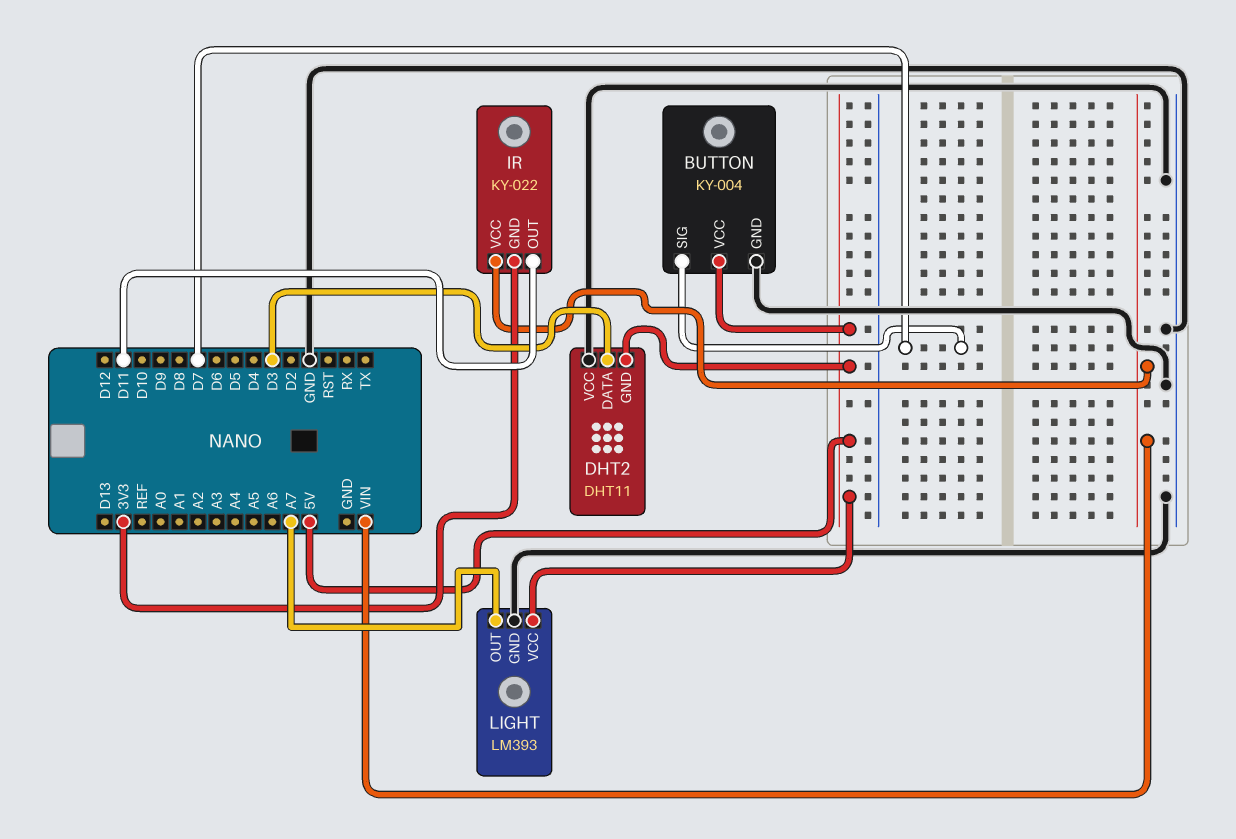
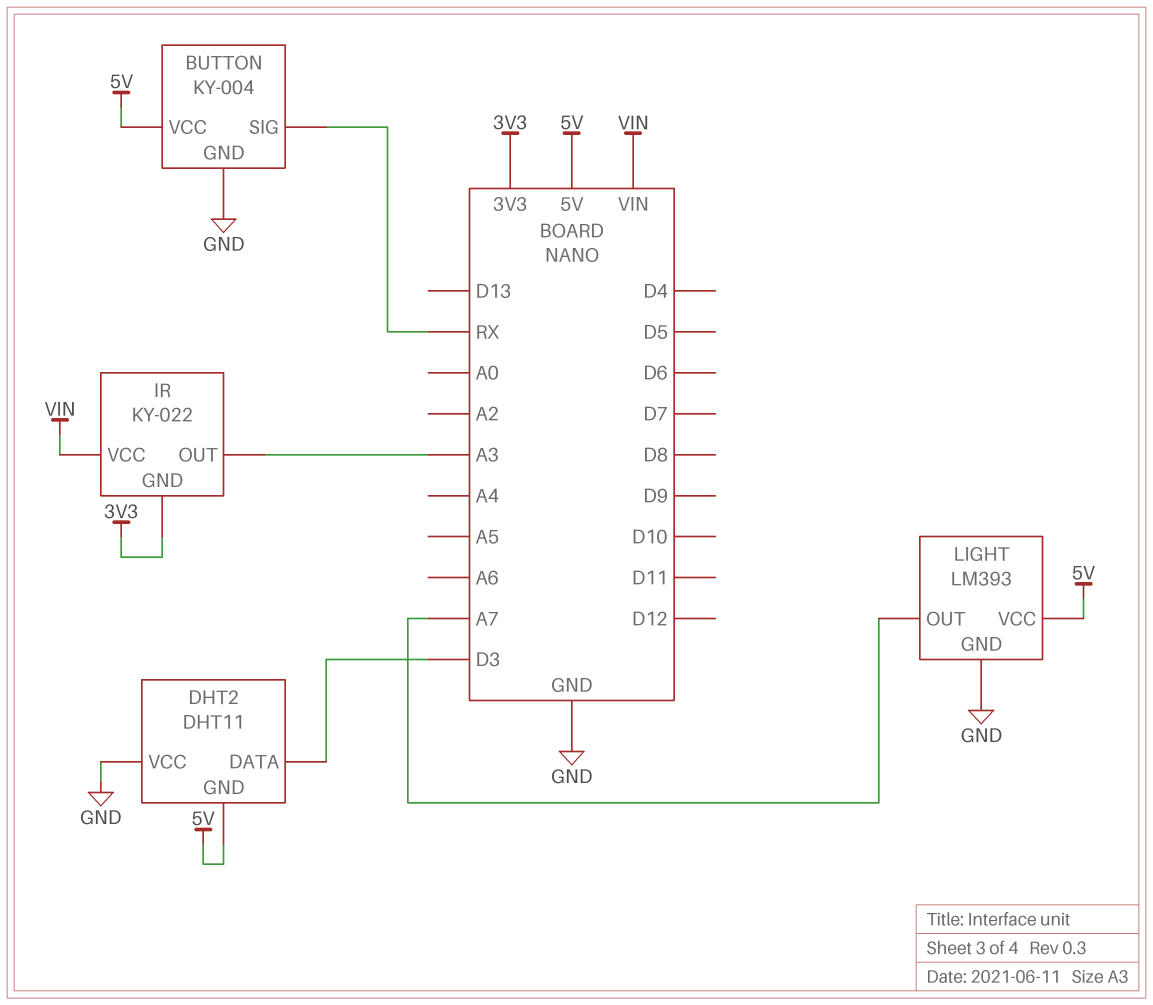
BUTTON pin SIG: D7 -> RX
IR pin OUT: D11 -> A3

